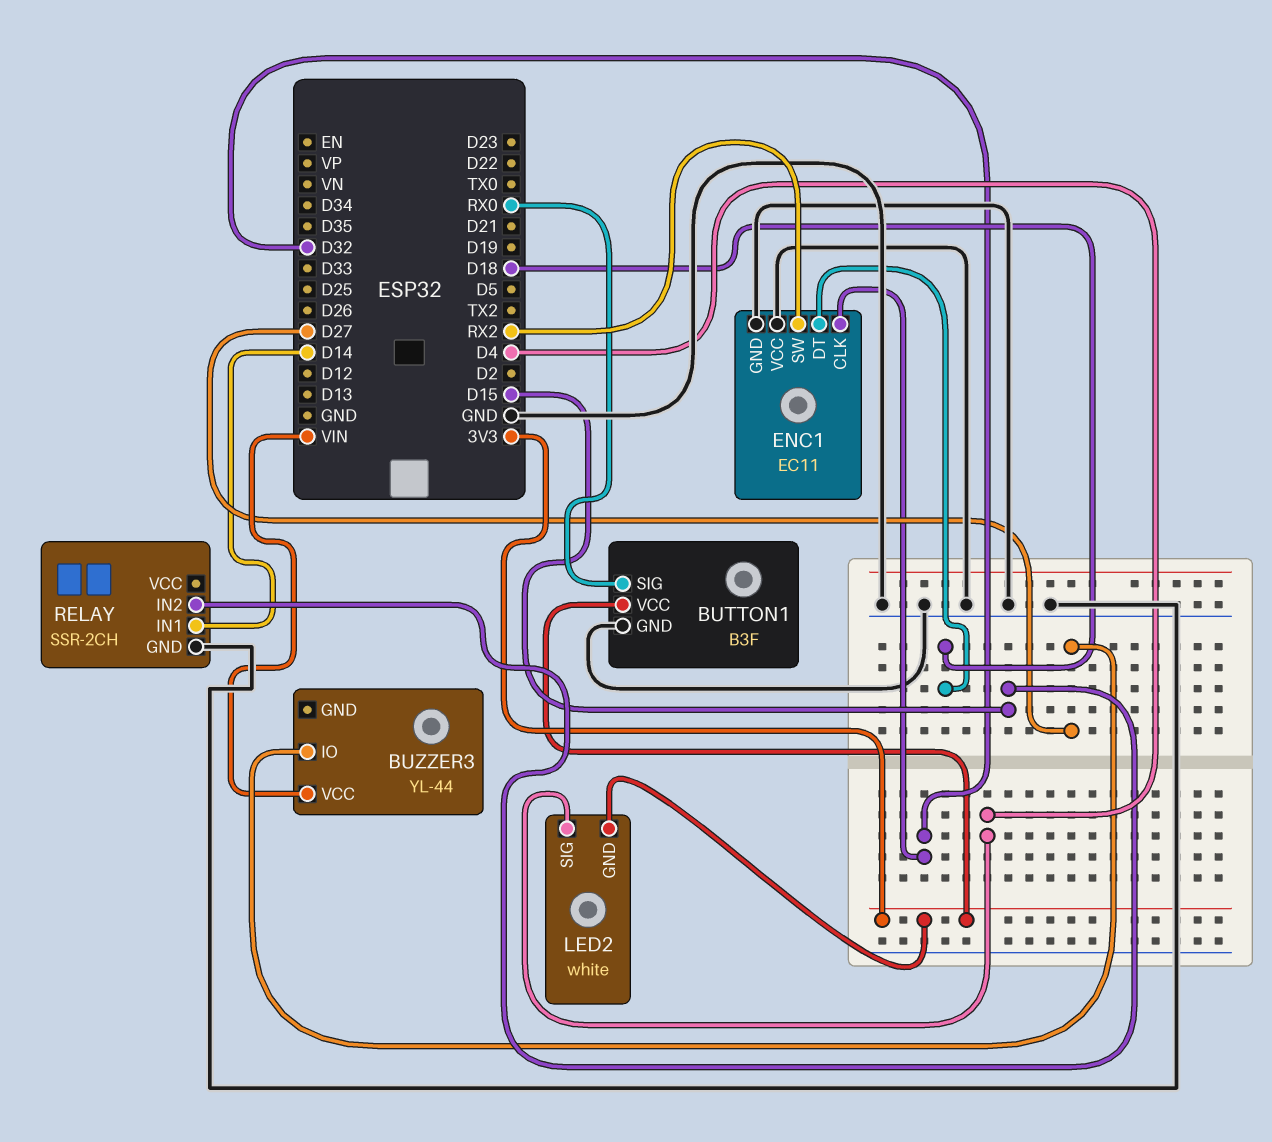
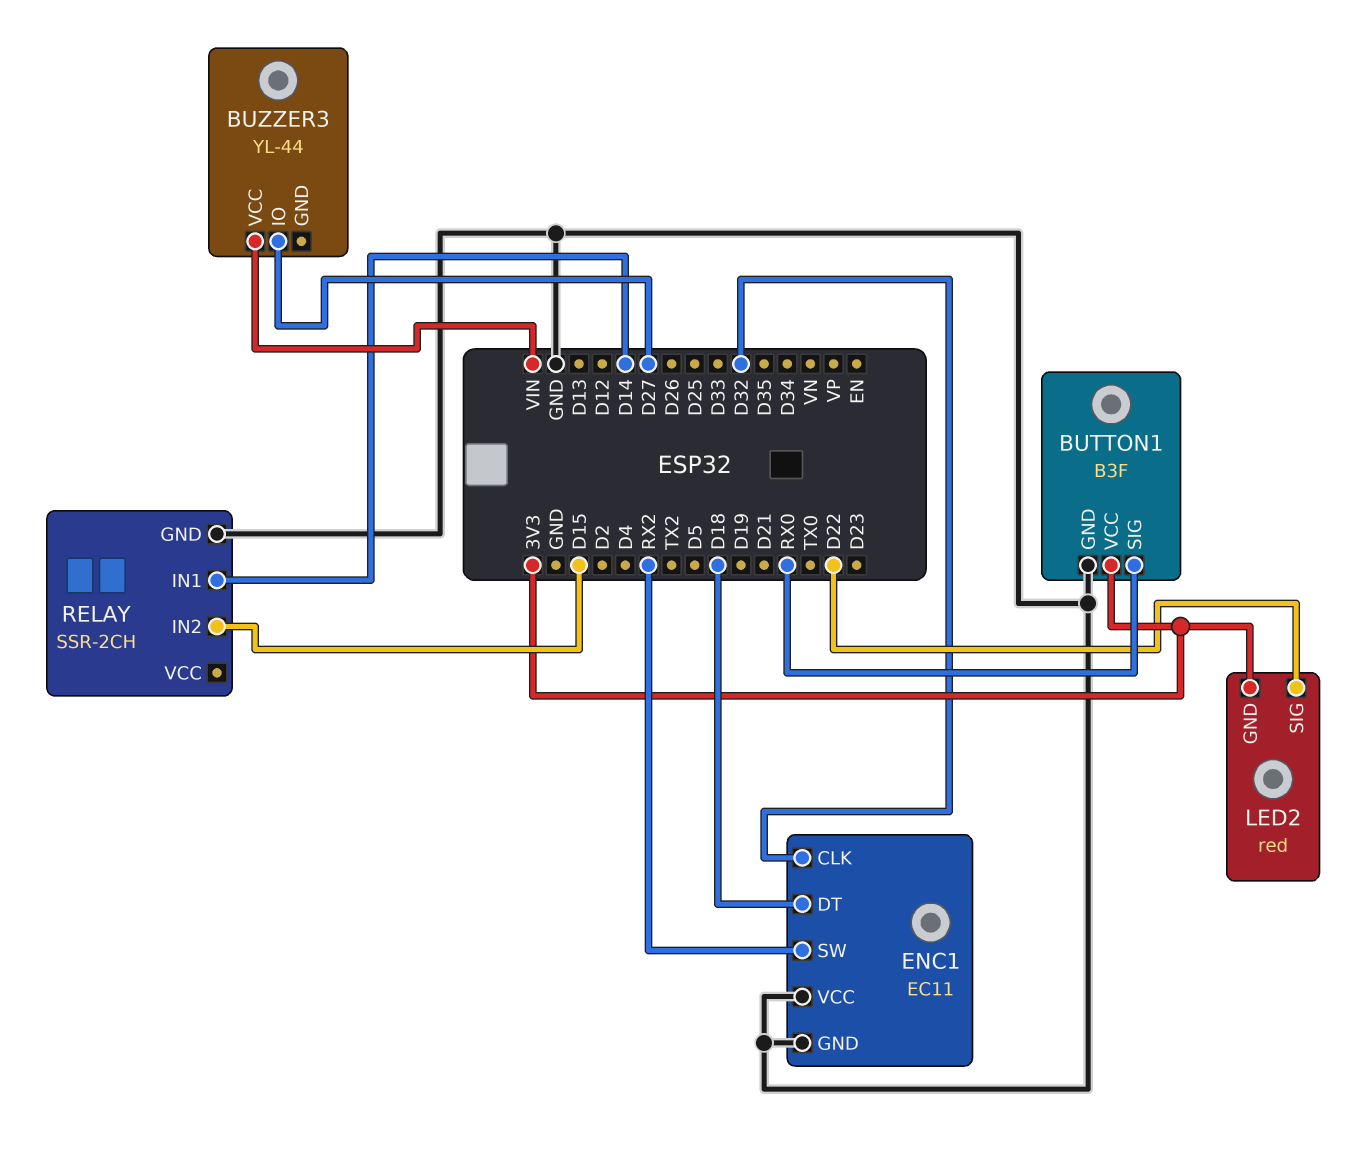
LED2: white -> red
LED2 pin SIG: D4 -> D22

